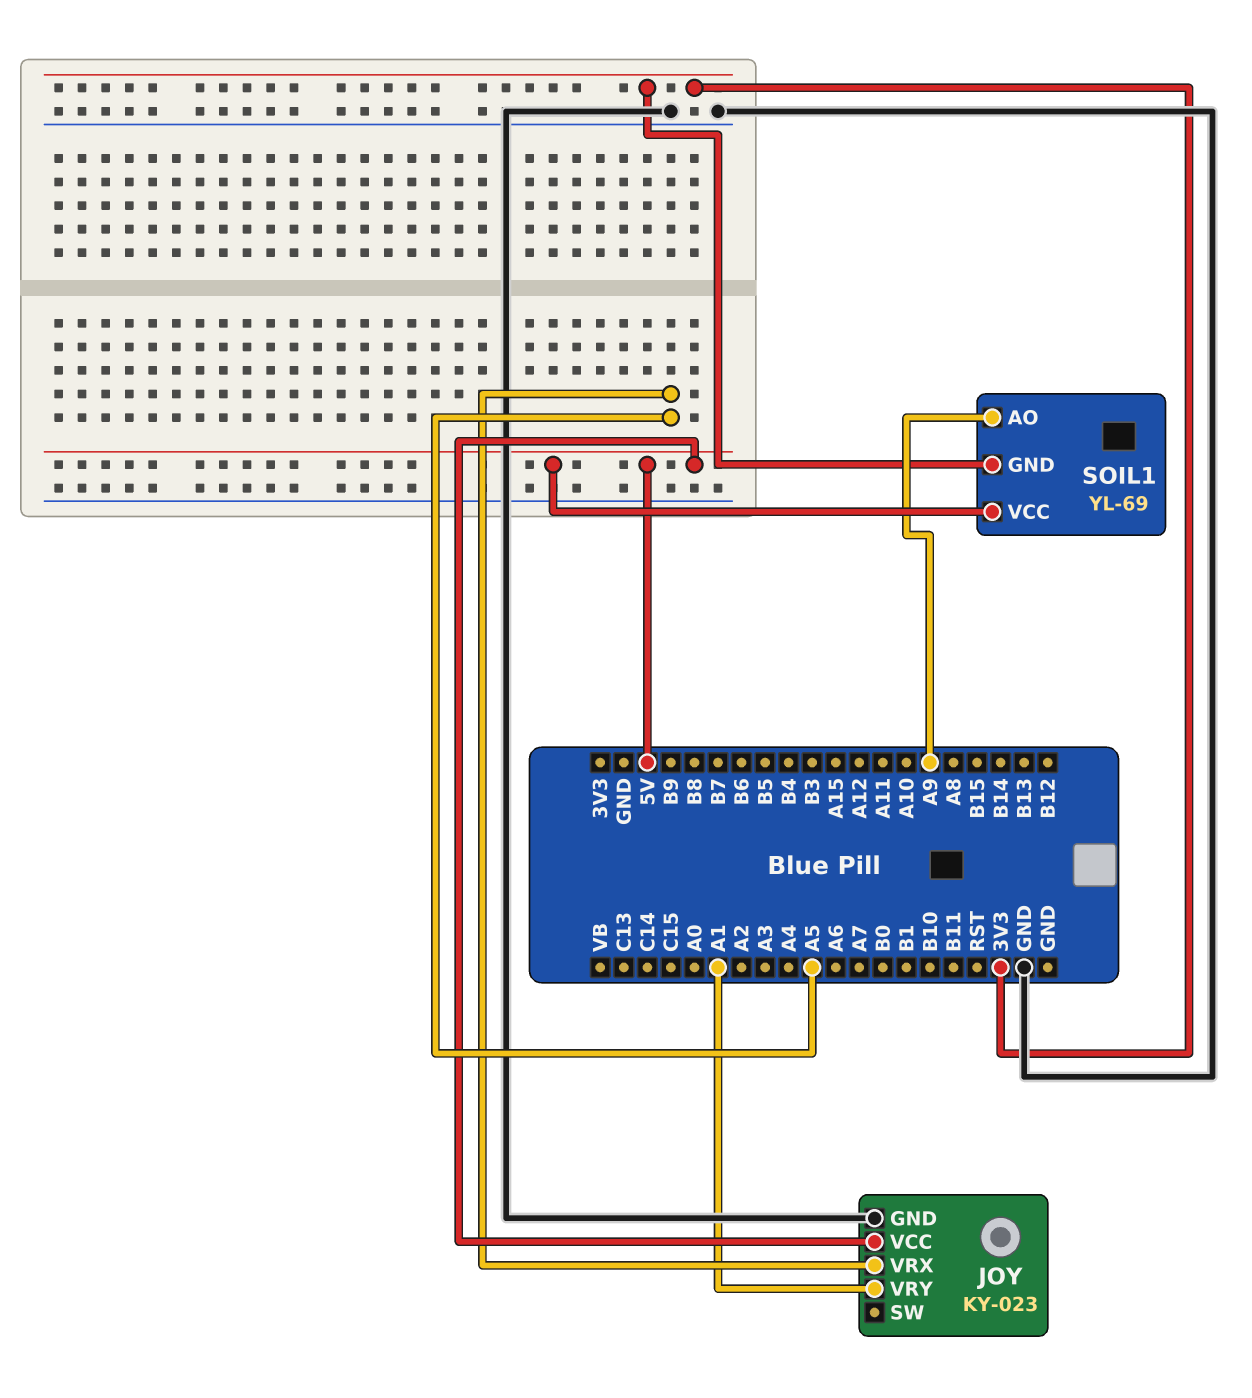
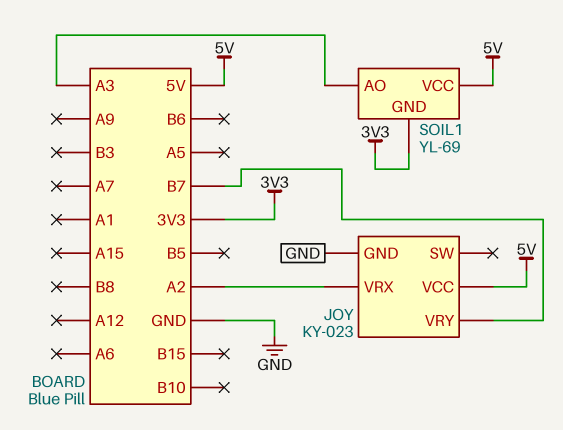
JOY pin VRX: A5 -> A2
JOY pin VRY: A1 -> B7
SOIL1 pin AO: A9 -> A3

